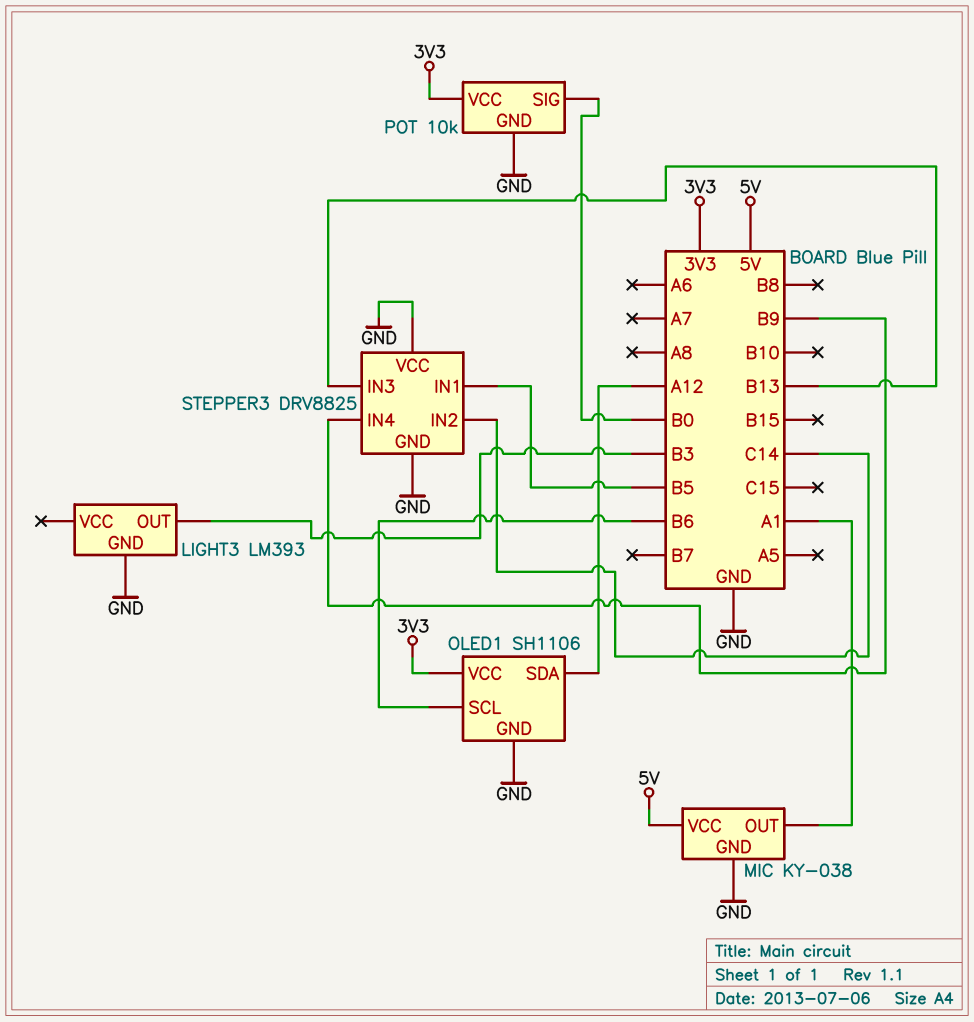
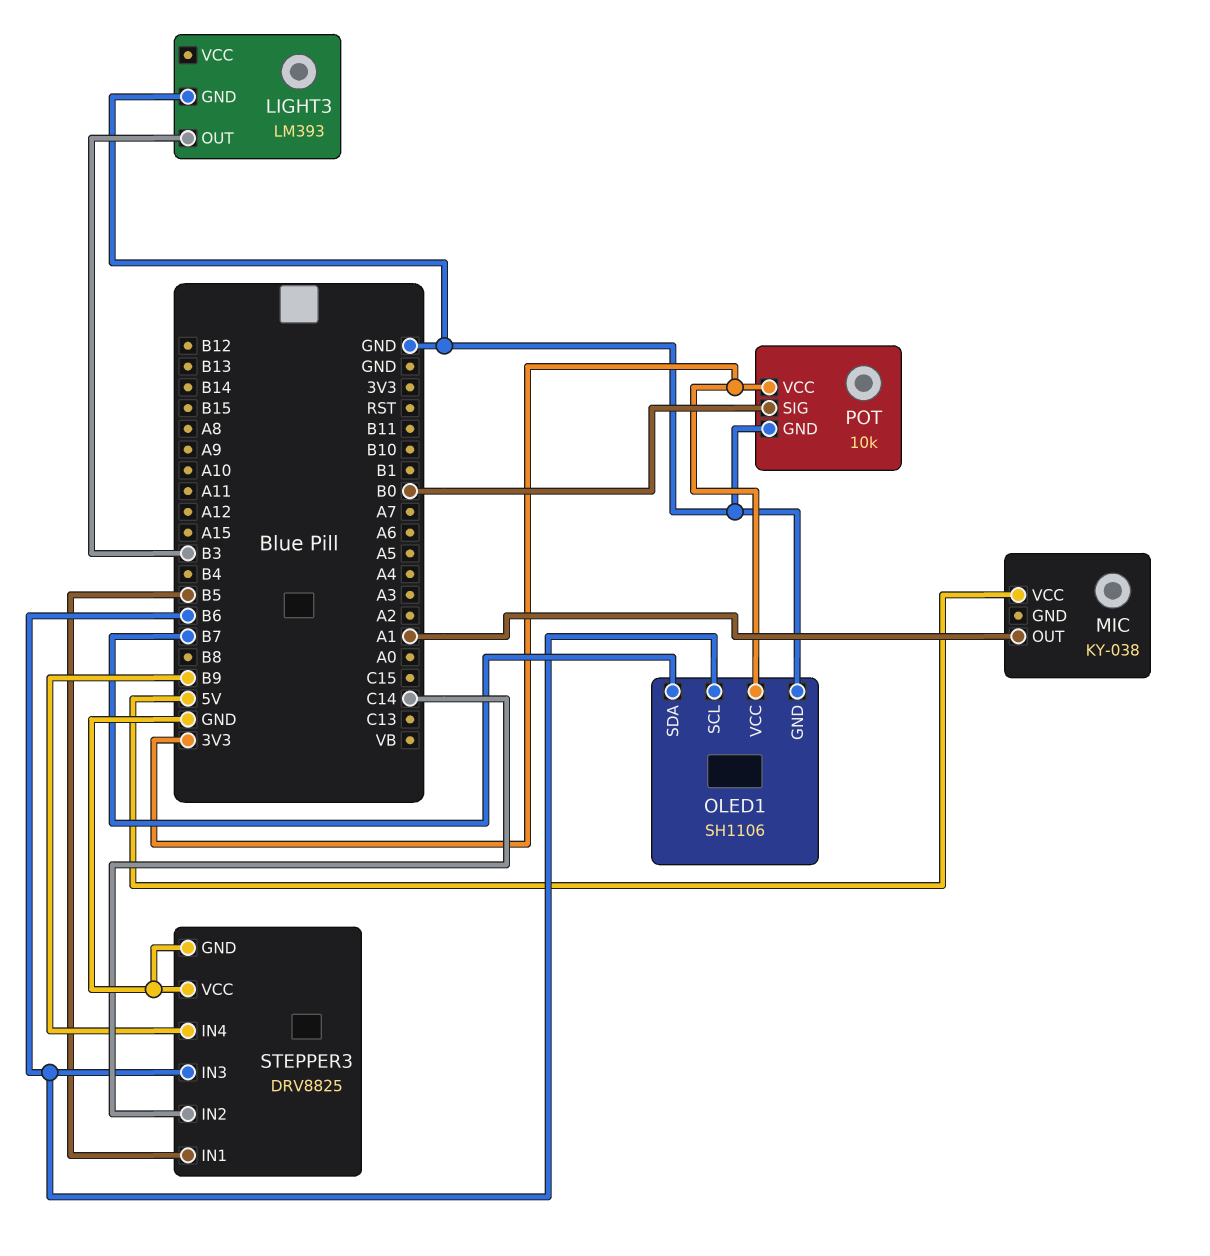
MIC pin GND: GND -> none
OLED1 pin SDA: A12 -> B7
STEPPER3 pin IN3: B13 -> B6

